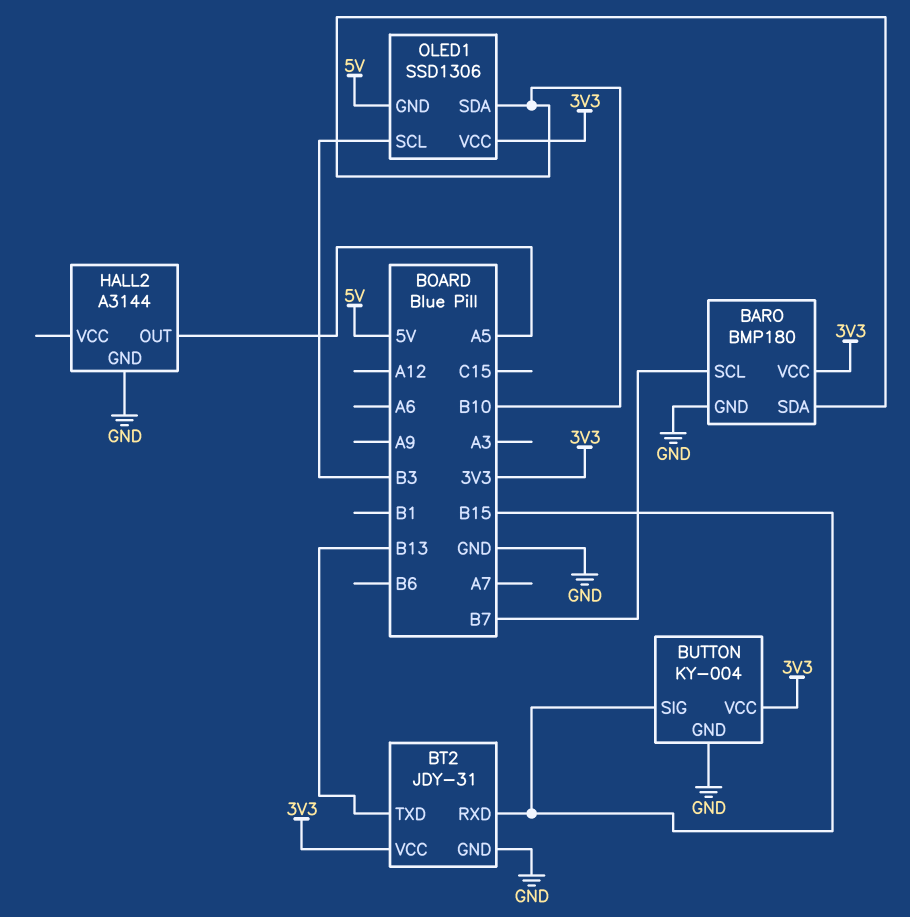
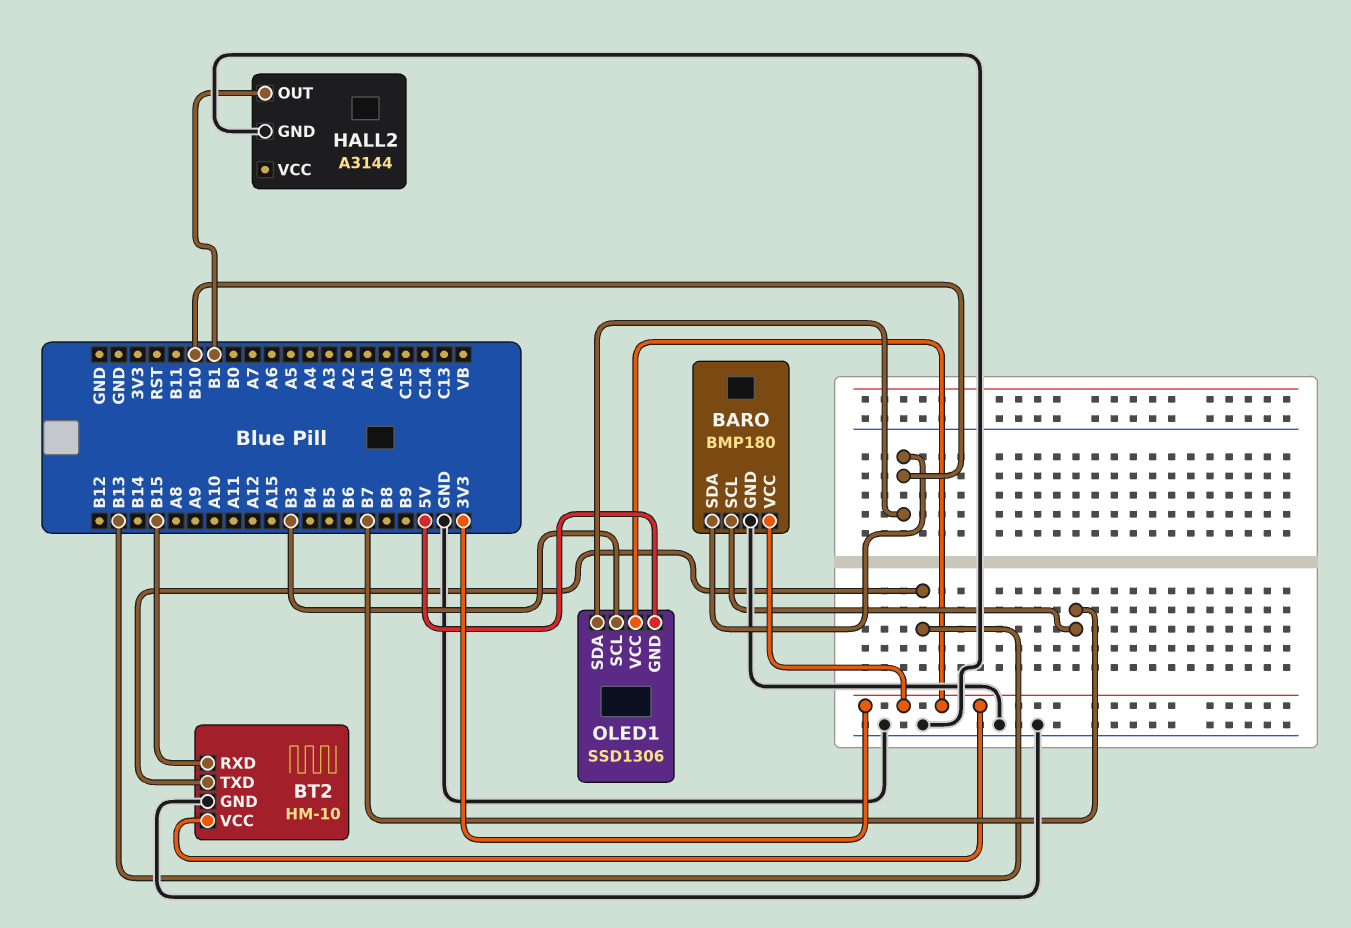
BT2: JDY-31 -> HM-10
BUTTON: KY-004 -> none
BUTTON pin GND: GND -> none
BUTTON pin SIG: B15 -> none
BUTTON pin VCC: 3V3 -> none
HALL2 pin OUT: A5 -> B1

